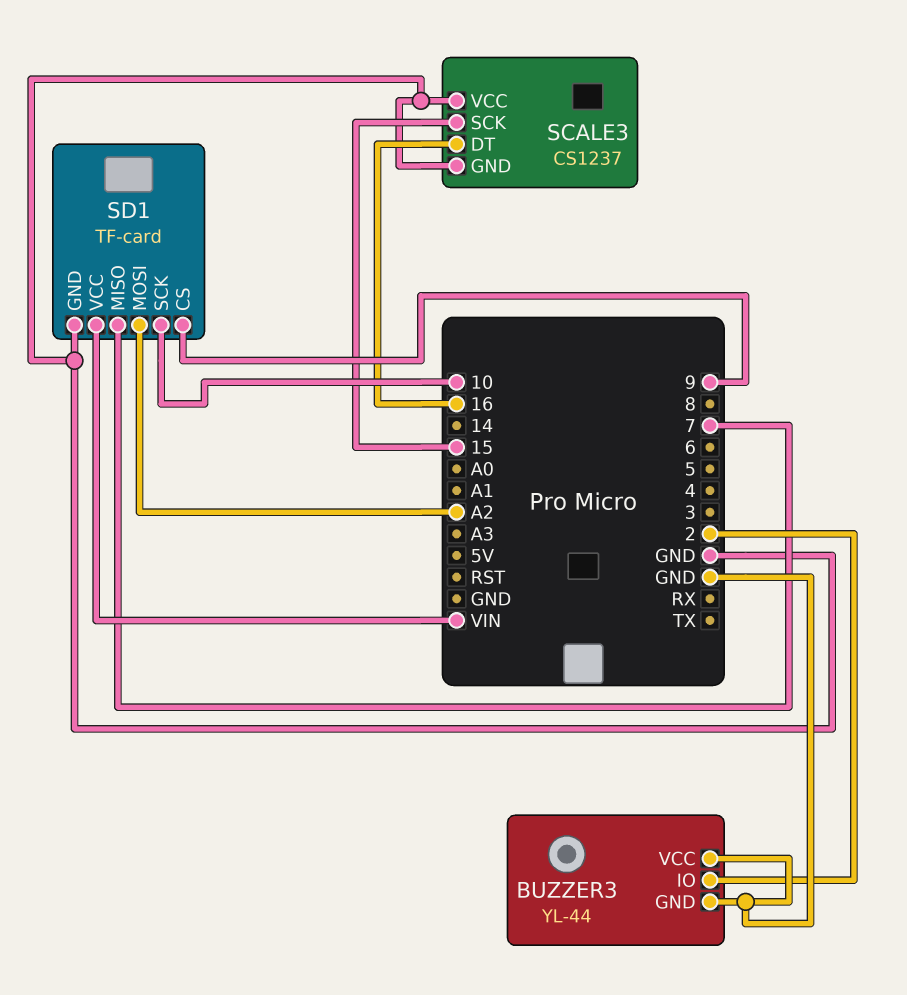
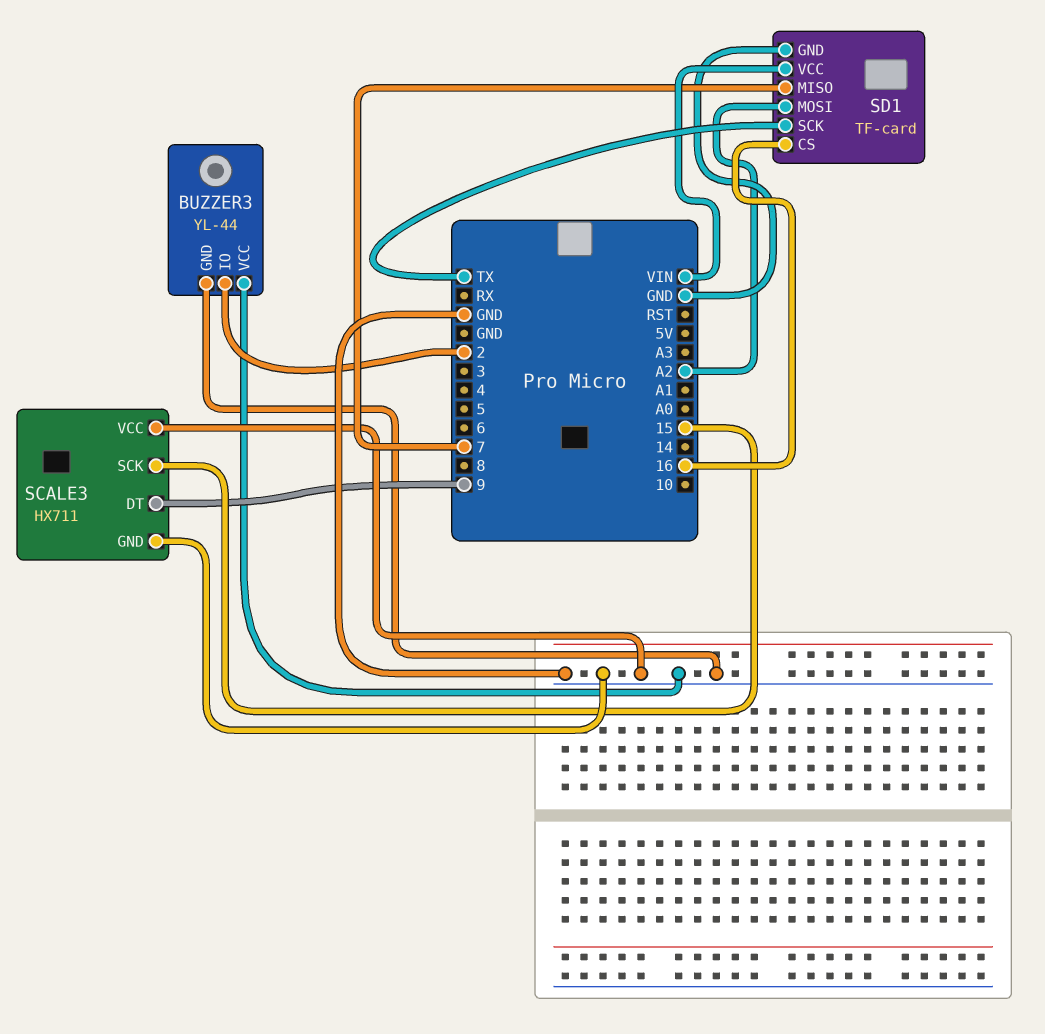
SCALE3: CS1237 -> HX711
SCALE3 pin DT: 16 -> 9
SD1 pin CS: 9 -> 16
SD1 pin SCK: 10 -> TX

